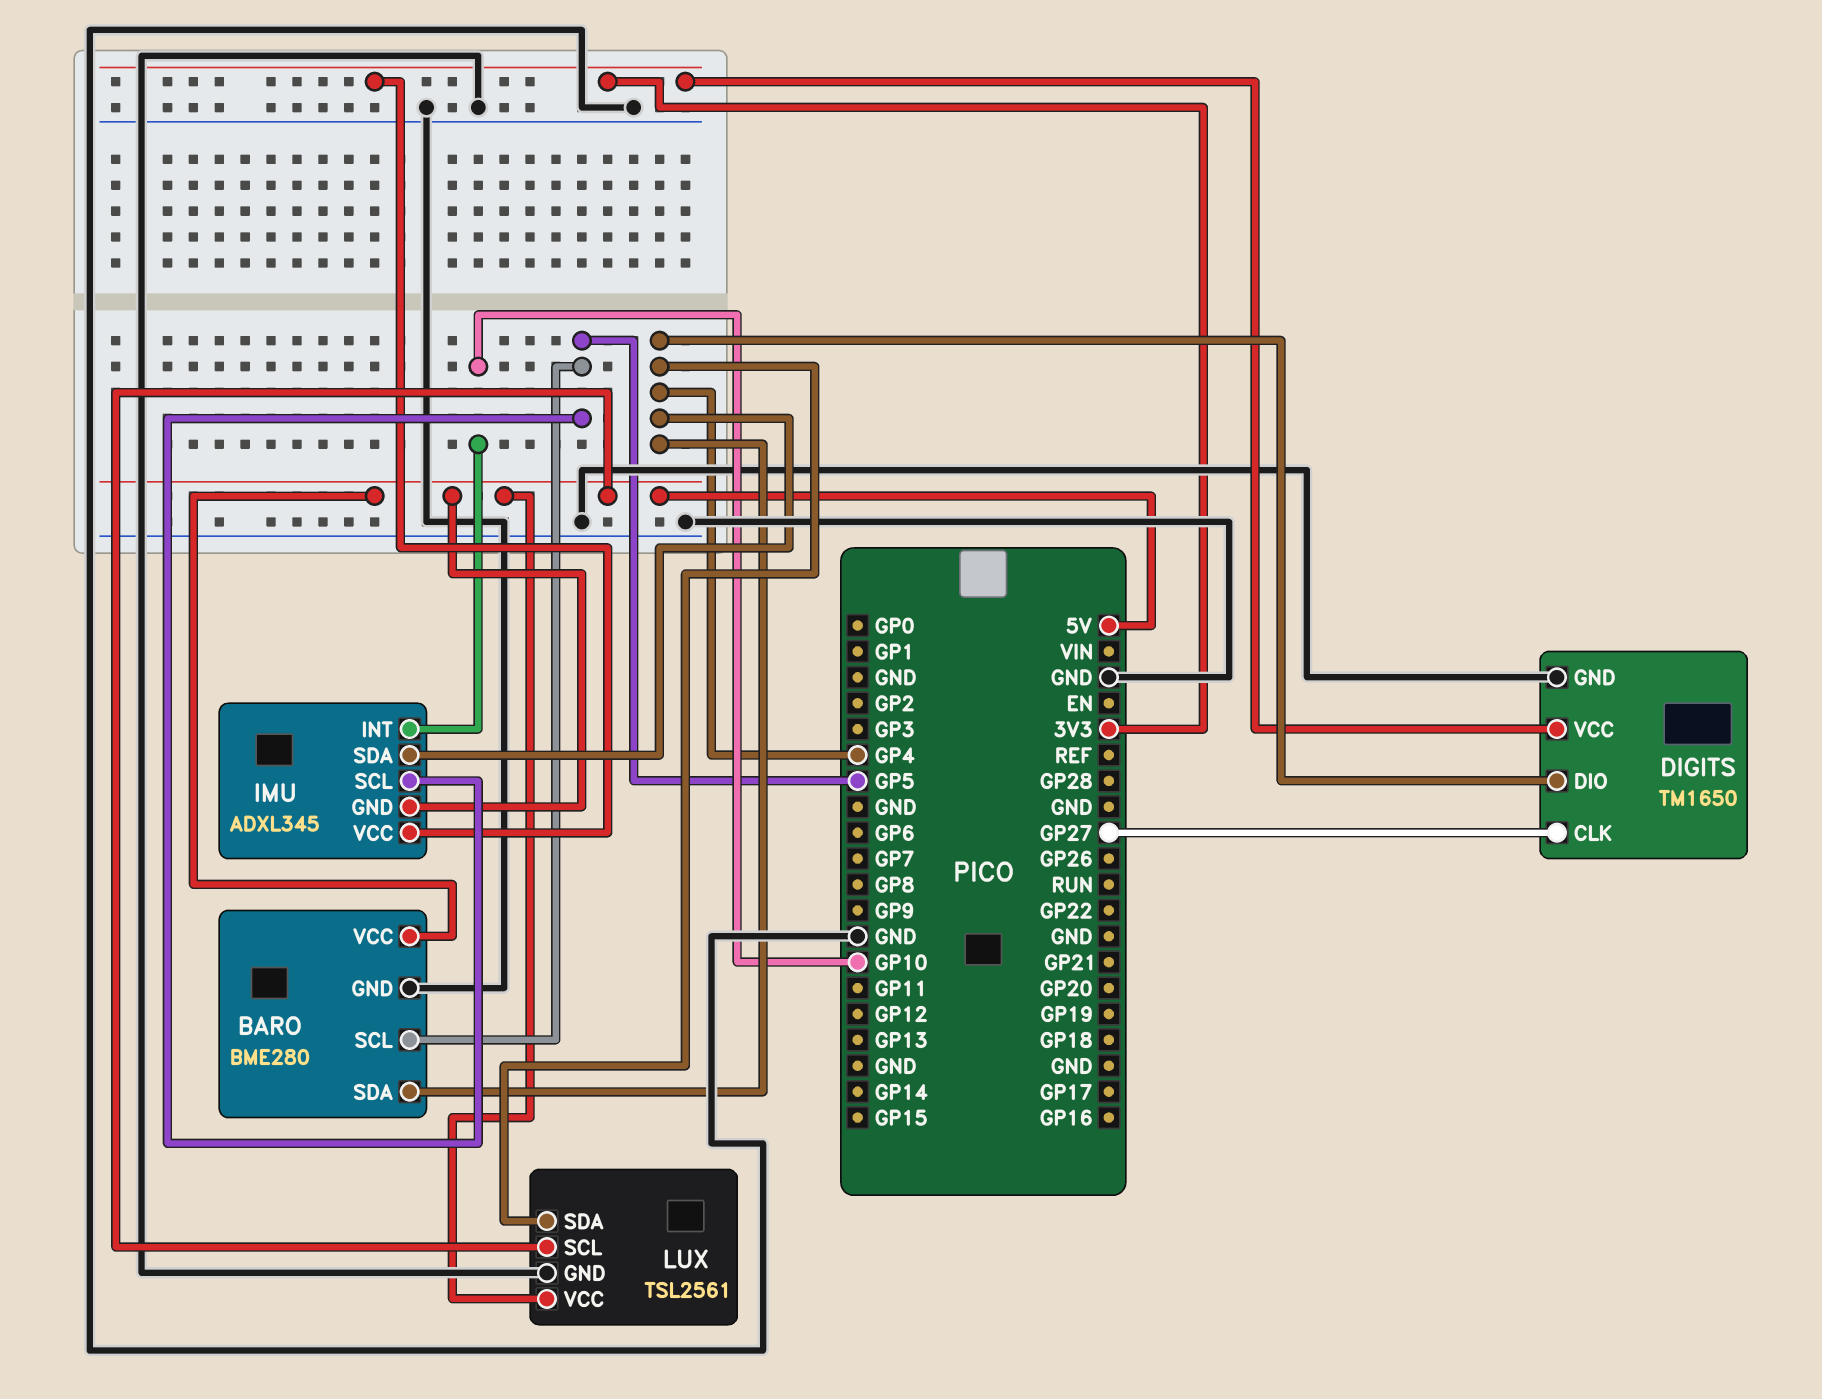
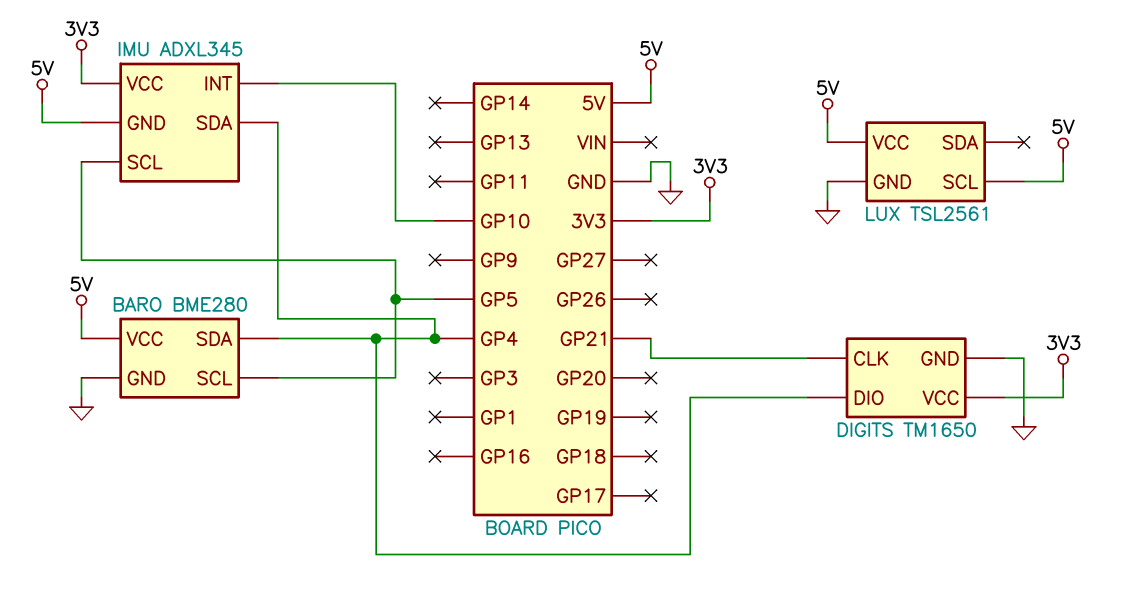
DIGITS pin CLK: GP27 -> GP21
LUX pin SDA: GP4 -> none

